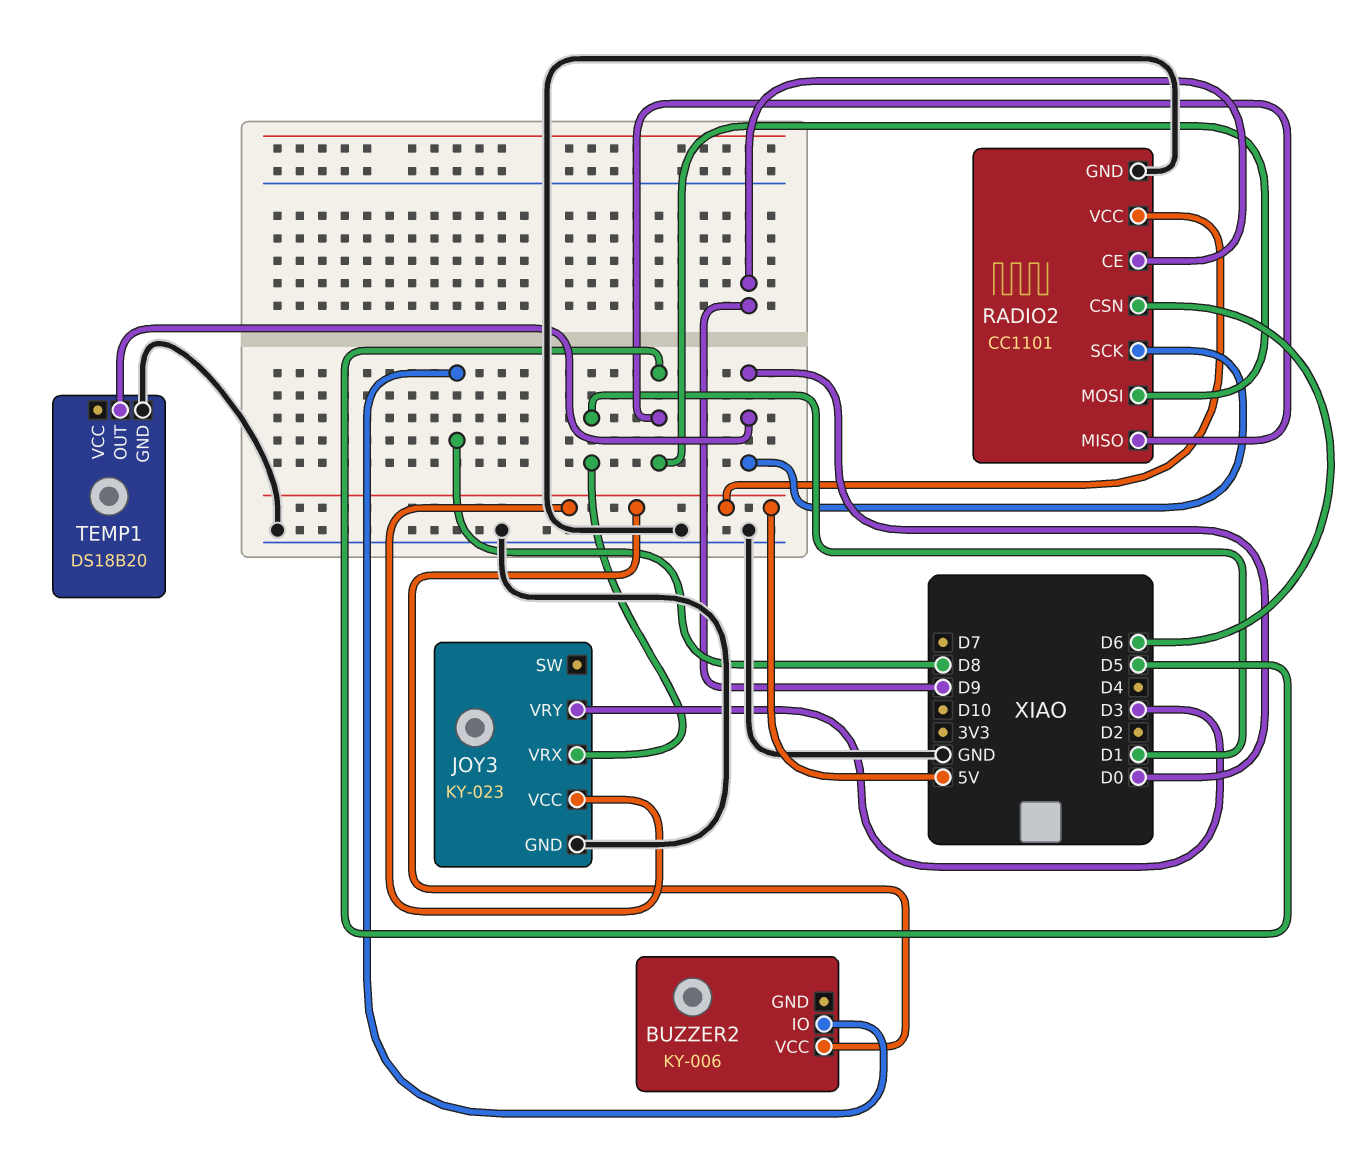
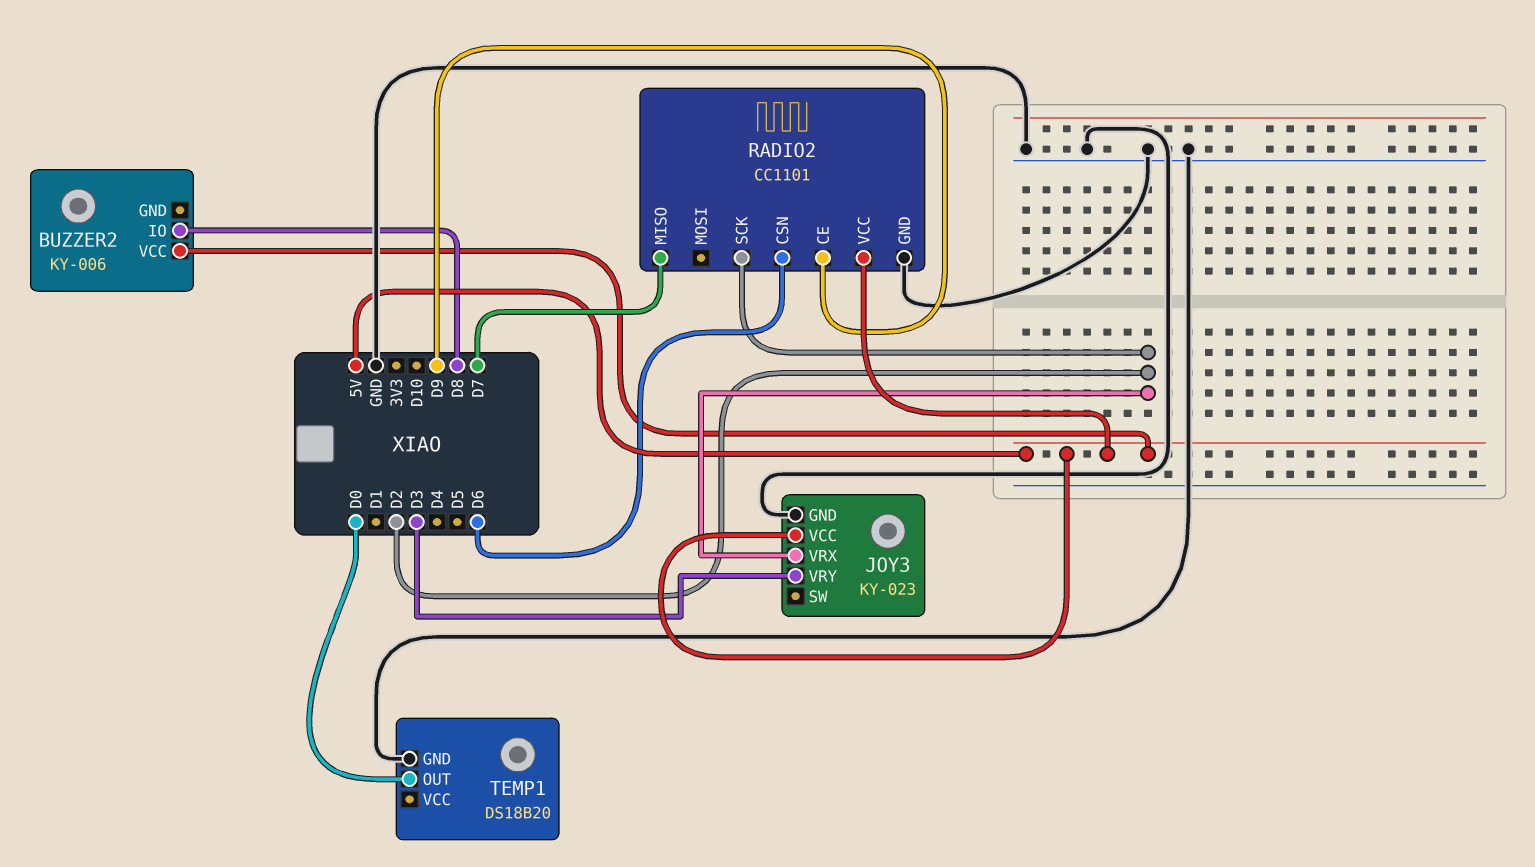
JOY3 pin VRX: D1 -> D2
RADIO2 pin MISO: D5 -> D7
RADIO2 pin MOSI: D5 -> none
RADIO2 pin SCK: D0 -> D2

